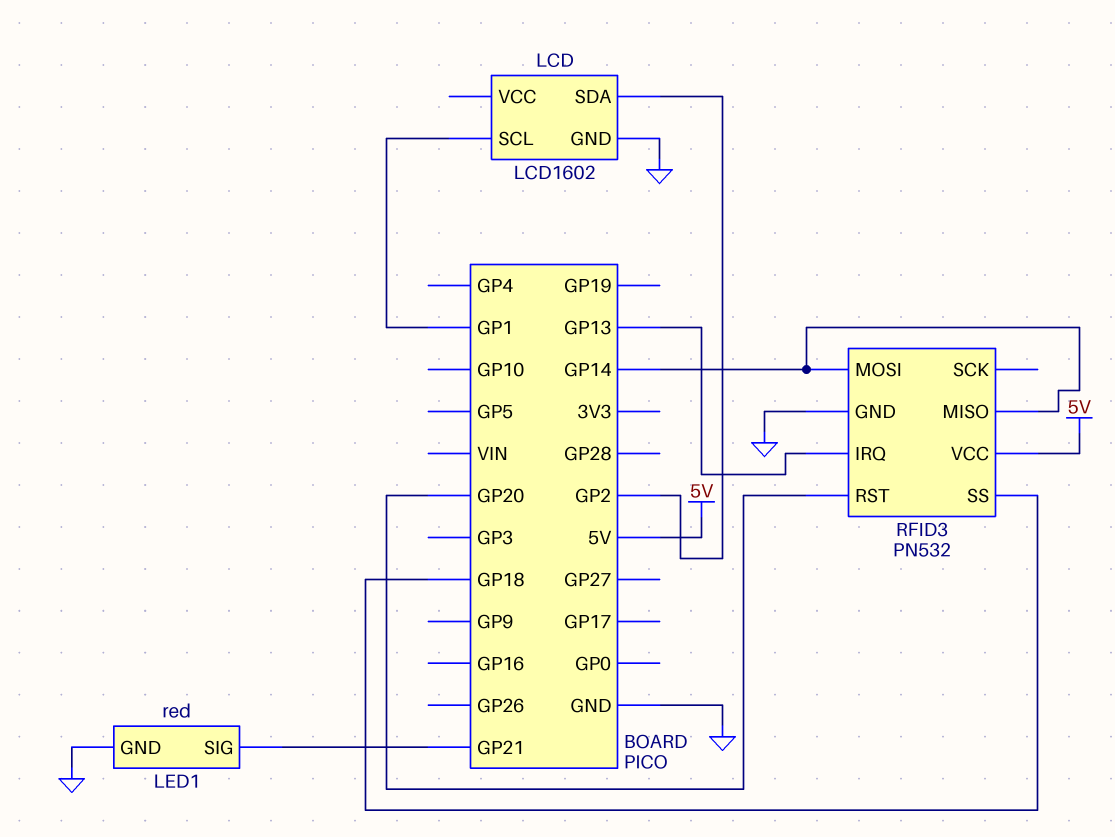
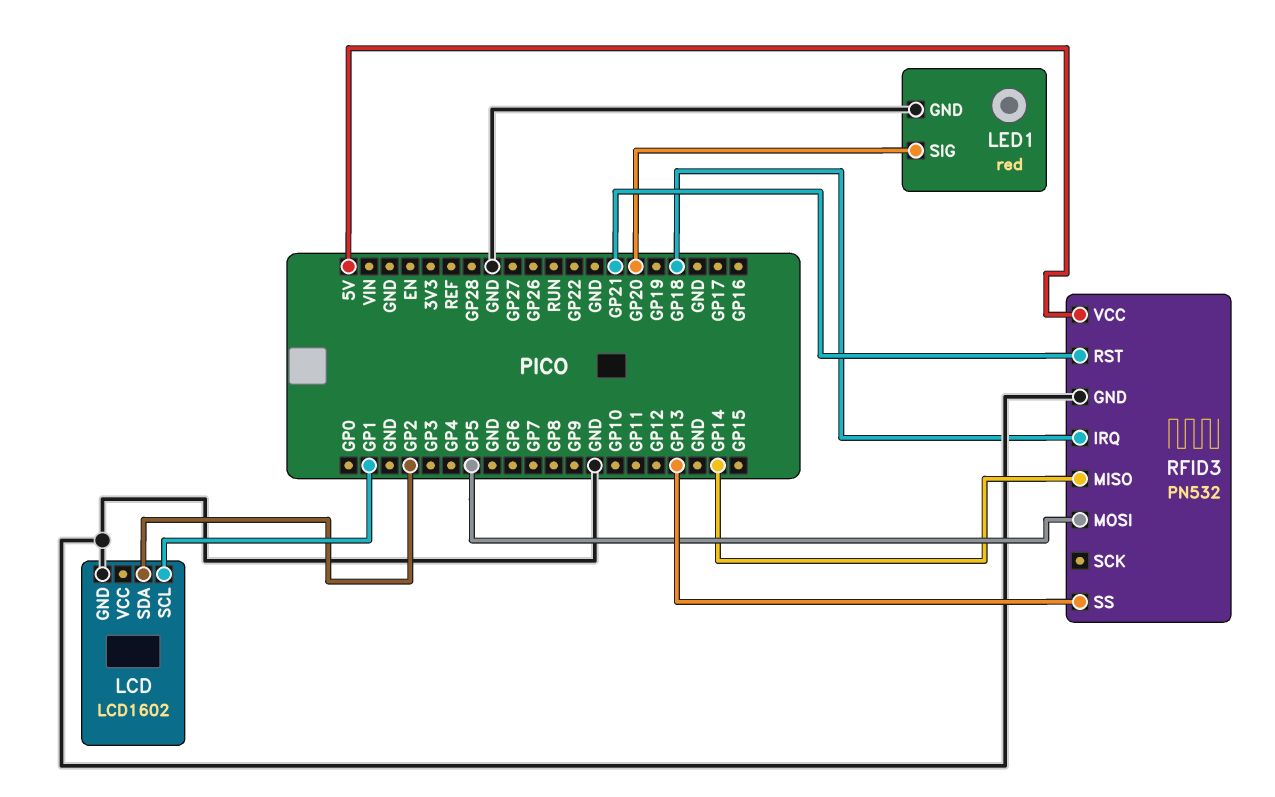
LED1 pin SIG: GP21 -> GP20
RFID3 pin IRQ: GP13 -> GP18
RFID3 pin MOSI: GP14 -> GP5
RFID3 pin RST: GP20 -> GP21
RFID3 pin SS: GP18 -> GP13

